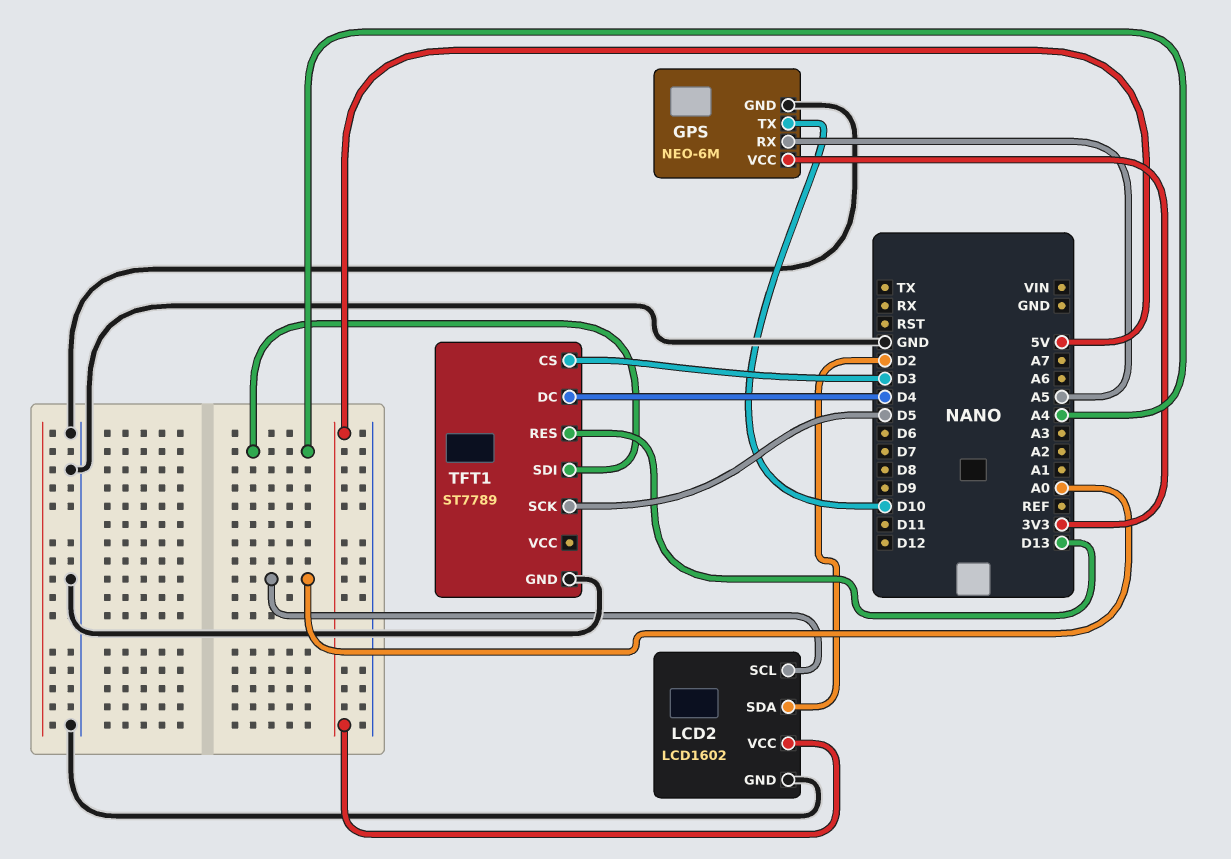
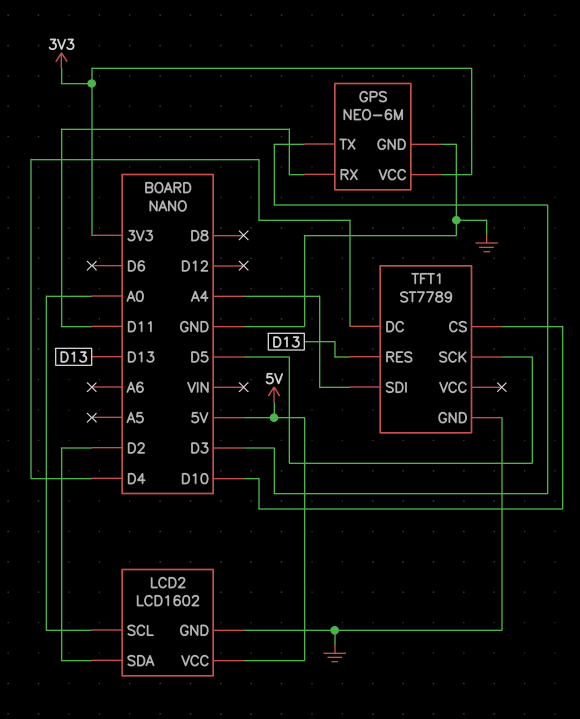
GPS pin RX: A5 -> D11
GPS pin TX: D10 -> D3
TFT1 pin CS: D3 -> D10

